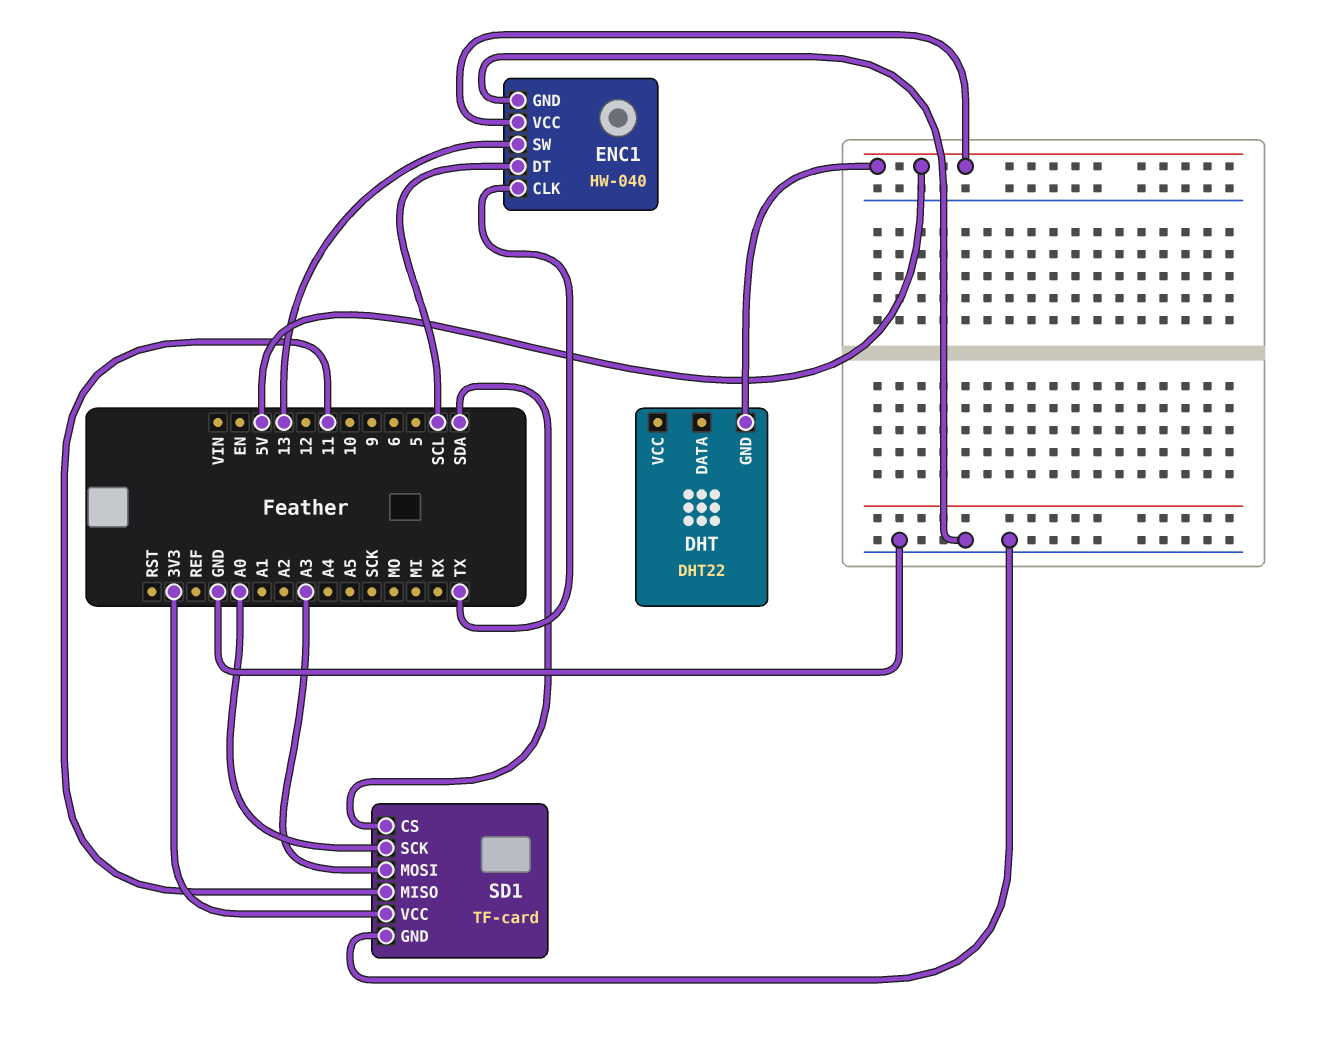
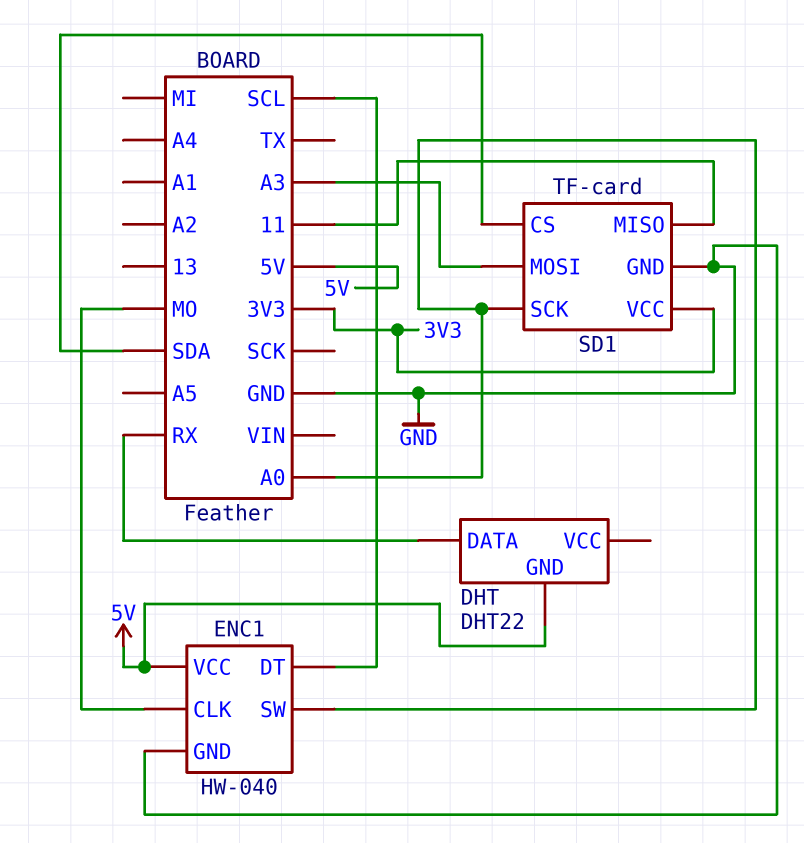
DHT pin DATA: none -> RX
ENC1 pin CLK: TX -> MO
ENC1 pin SW: 13 -> A0

